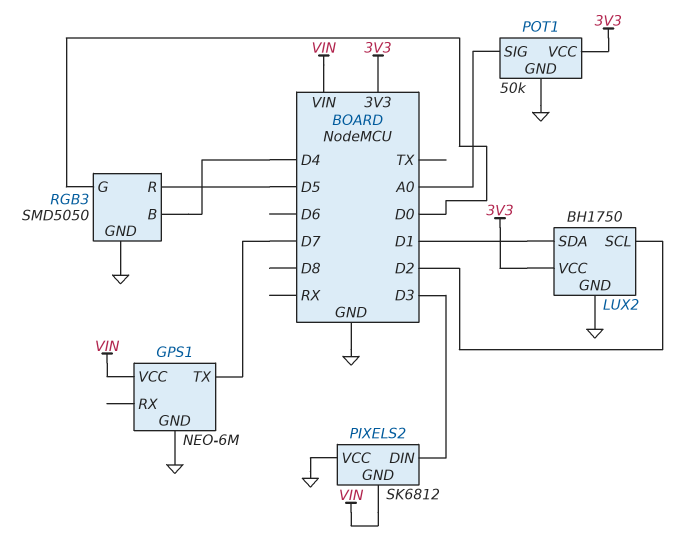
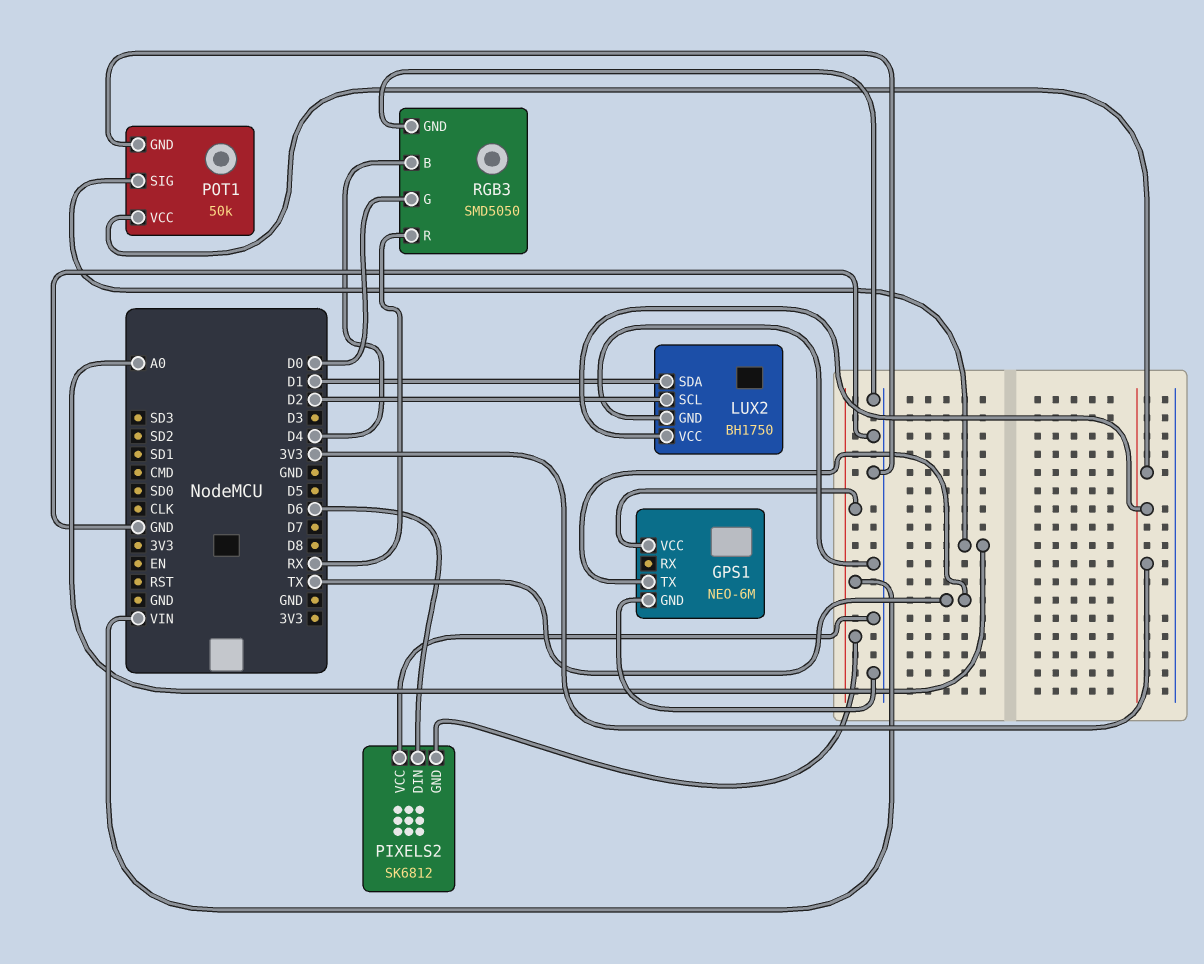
GPS1 pin TX: D7 -> TX
PIXELS2 pin DIN: D3 -> D6
RGB3 pin R: D5 -> RX

